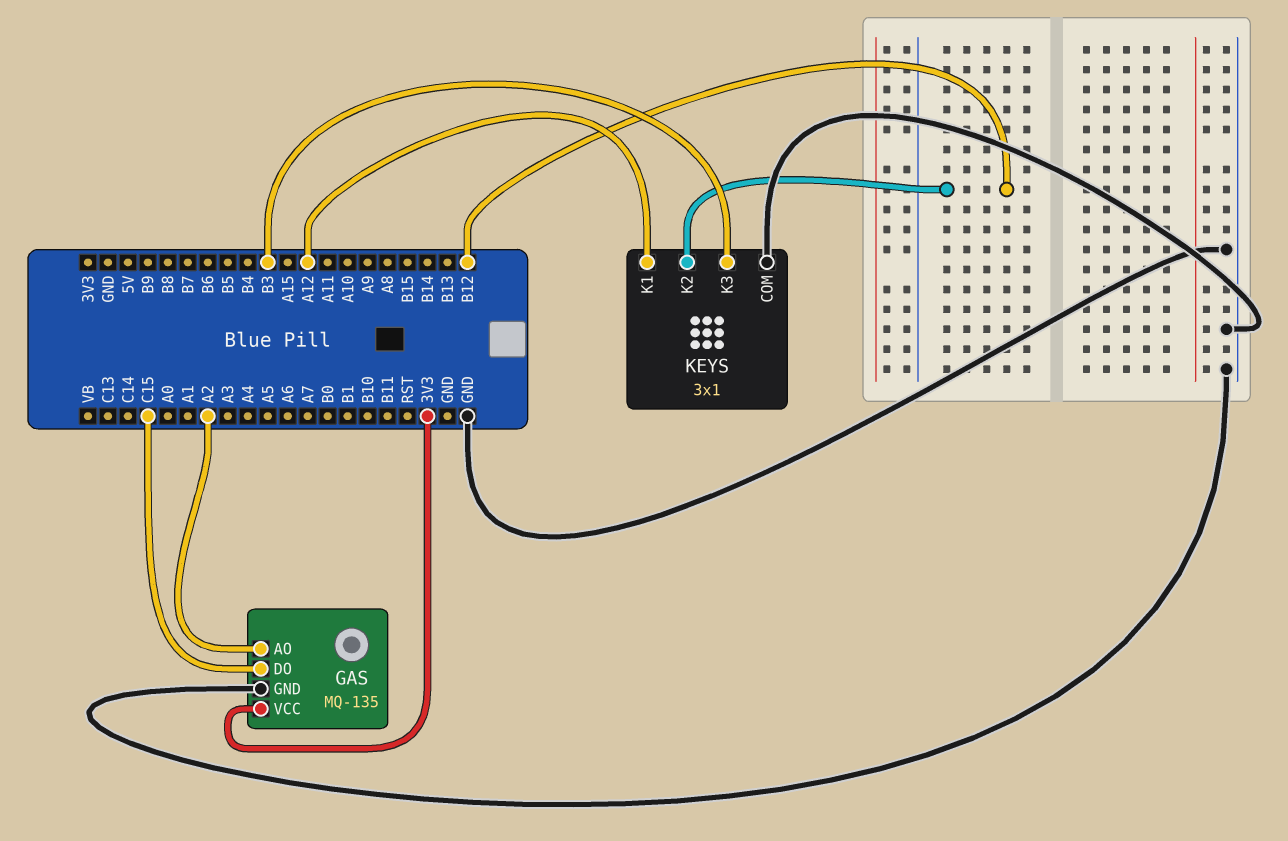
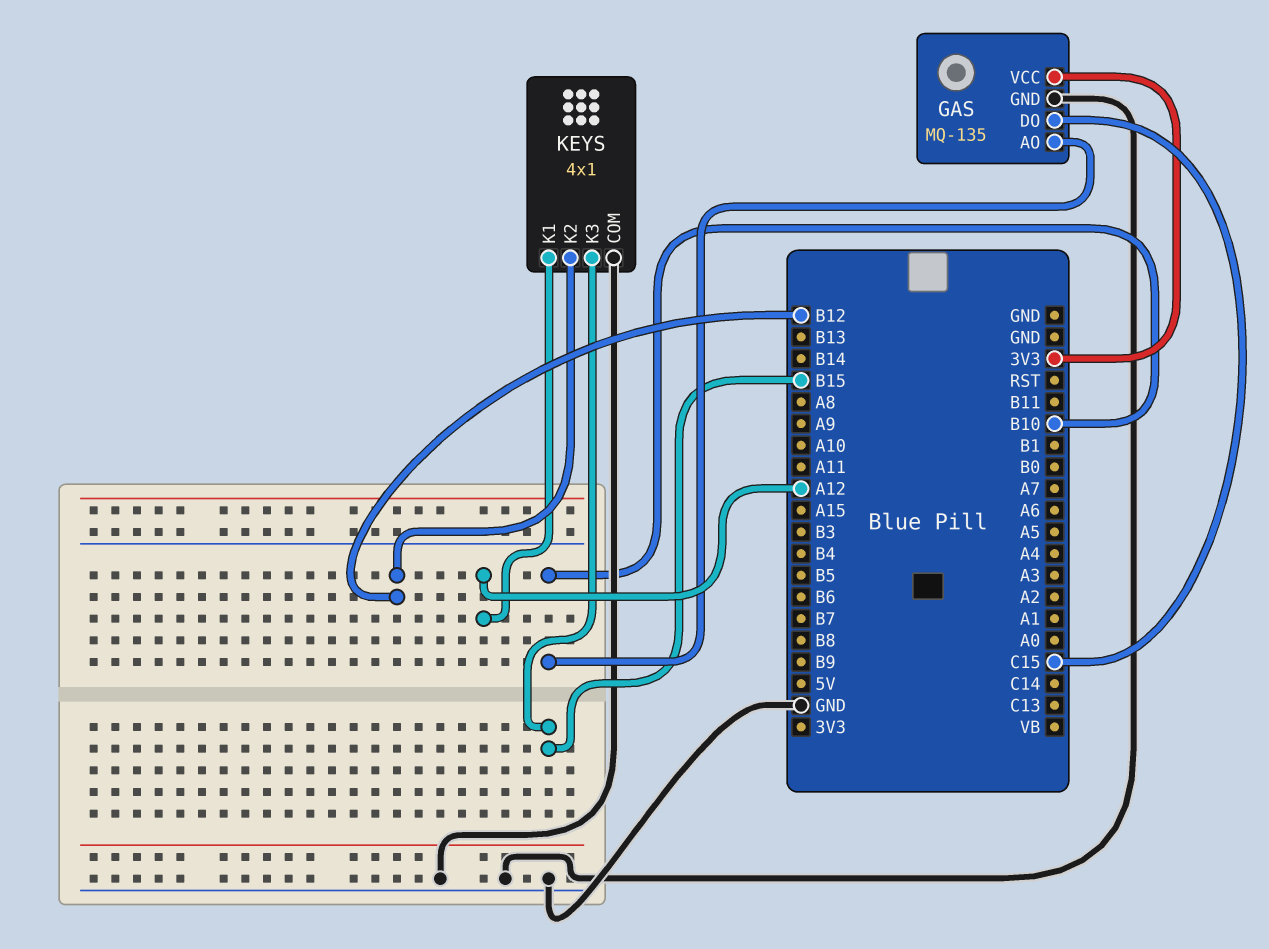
GAS pin AO: A2 -> B10
KEYS: 3x1 -> 4x1
KEYS pin K3: B3 -> B15

